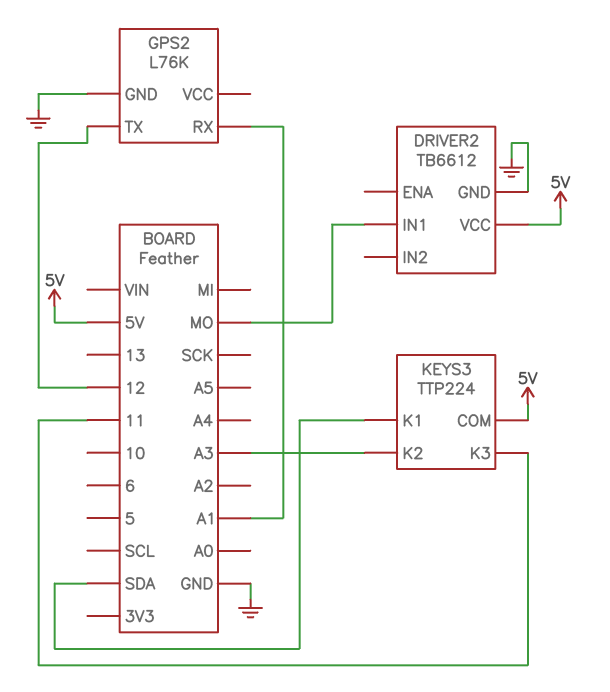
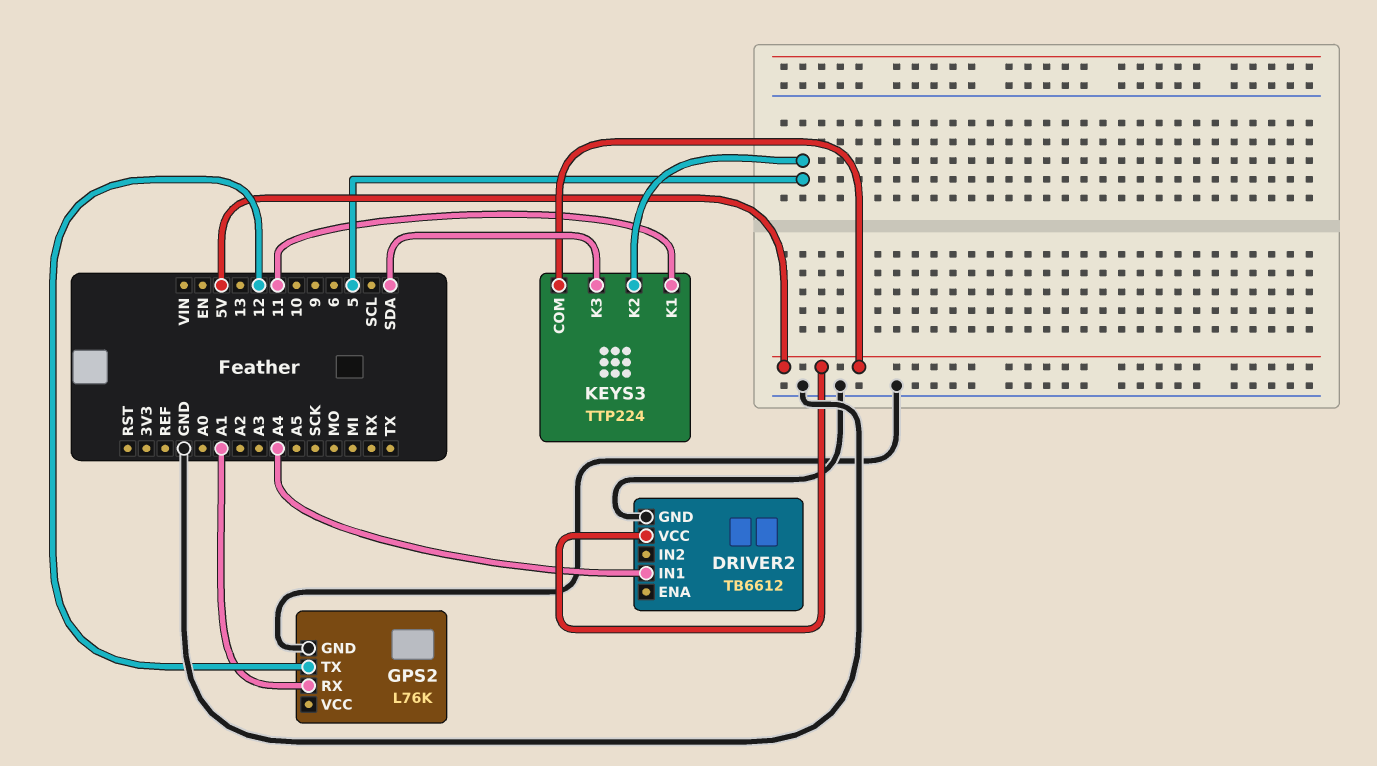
DRIVER2 pin IN1: MO -> A4
KEYS3 pin K1: SDA -> 11
KEYS3 pin K2: A3 -> 5
KEYS3 pin K3: 11 -> SDA

